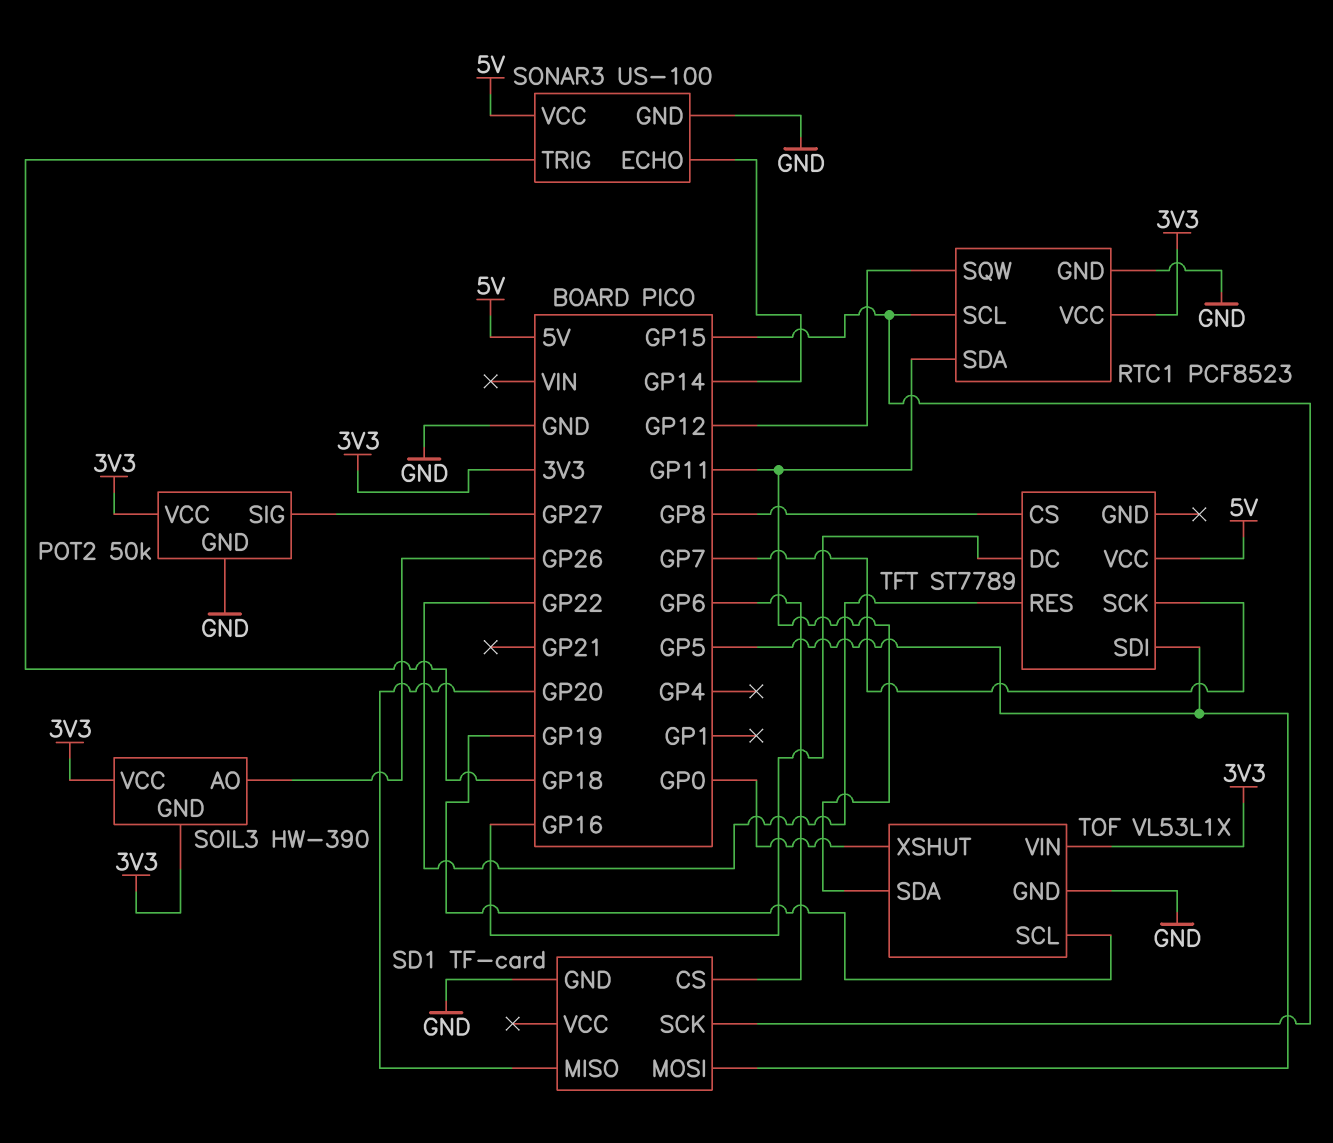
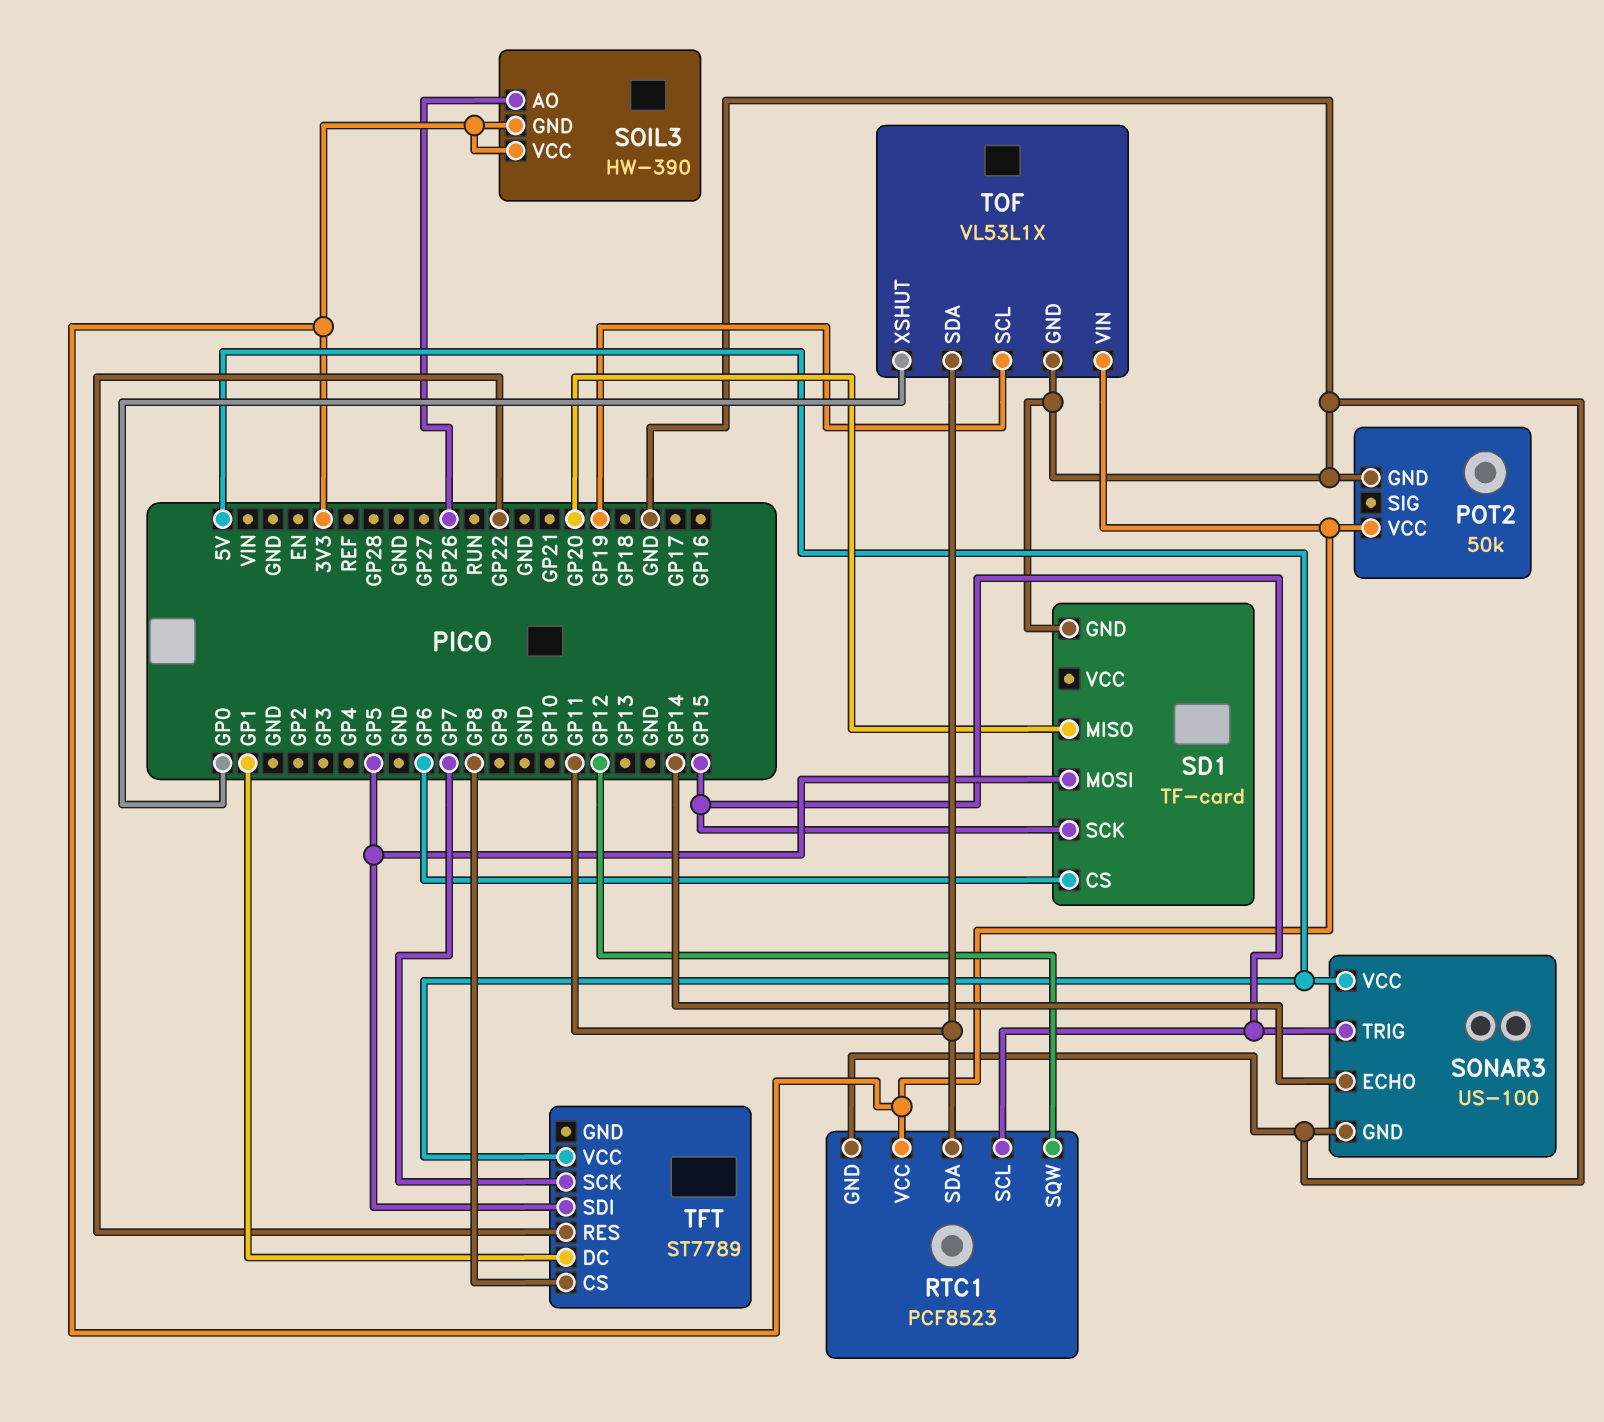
POT2 pin SIG: GP27 -> none
SONAR3 pin TRIG: GP18 -> GP15
TFT pin DC: GP16 -> GP1

